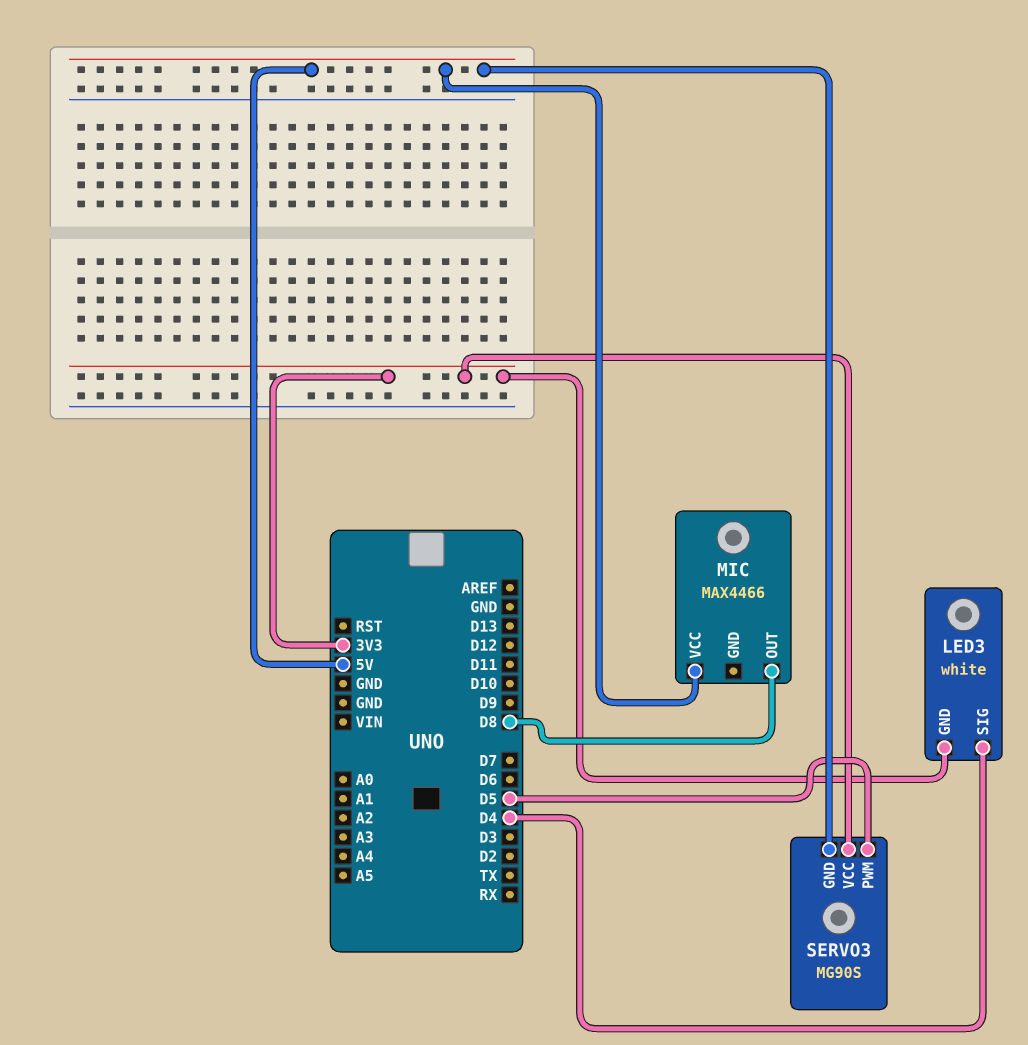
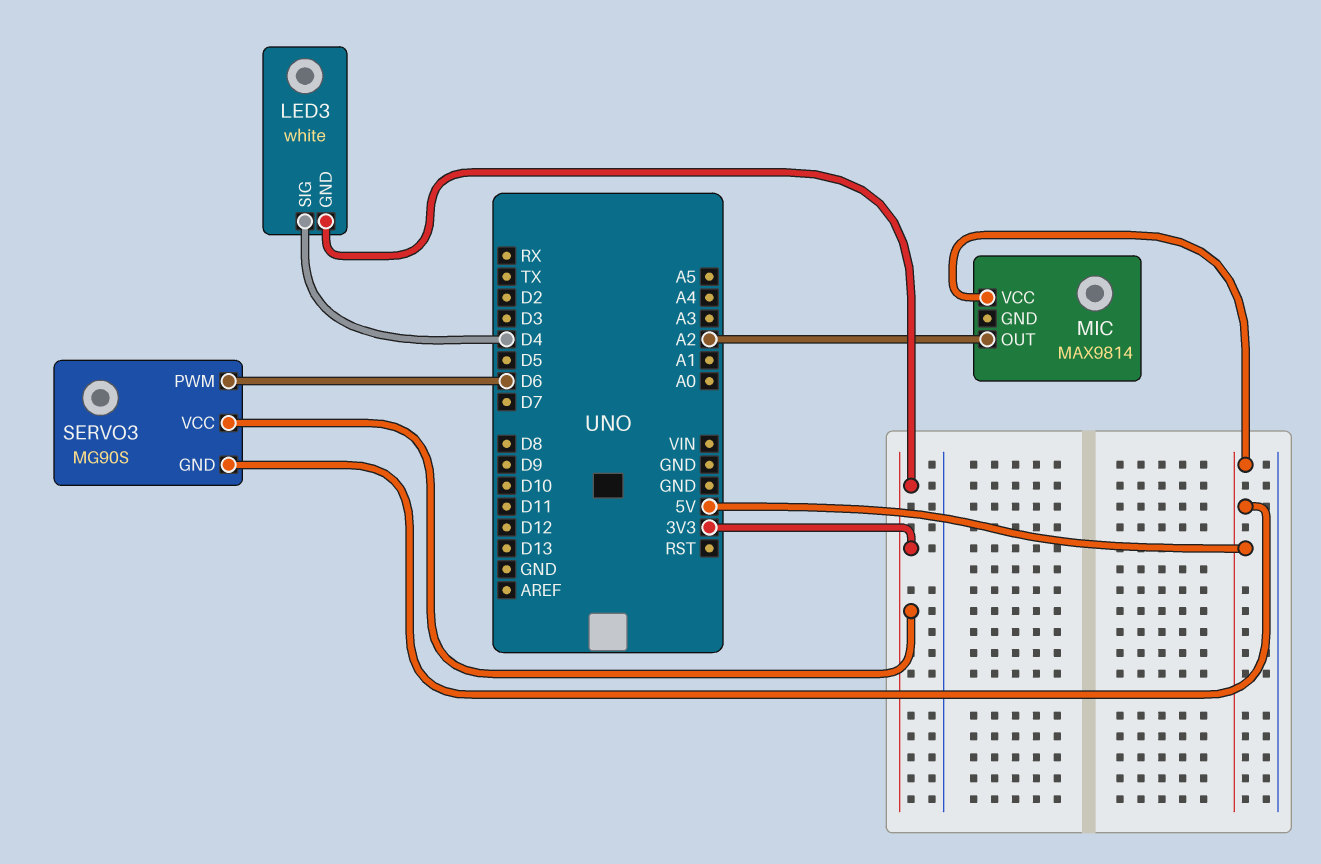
MIC: MAX4466 -> MAX9814
MIC pin OUT: D8 -> A2
SERVO3 pin PWM: D5 -> D6

